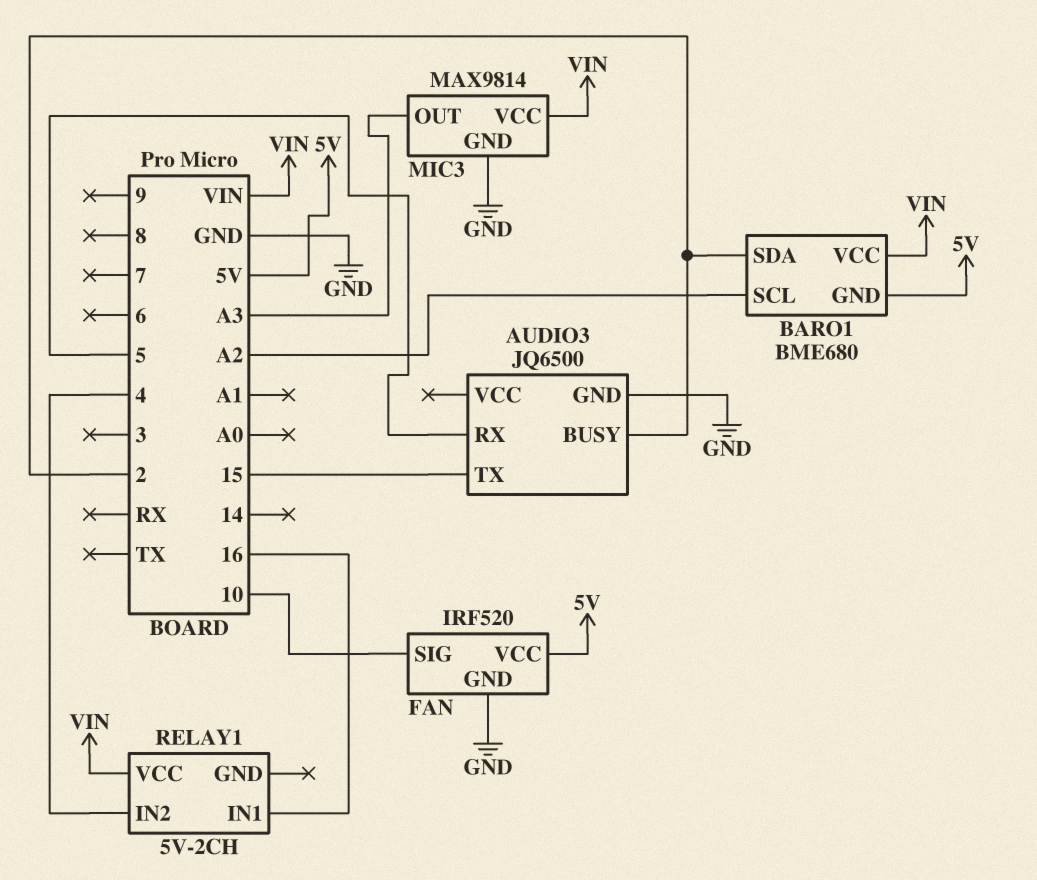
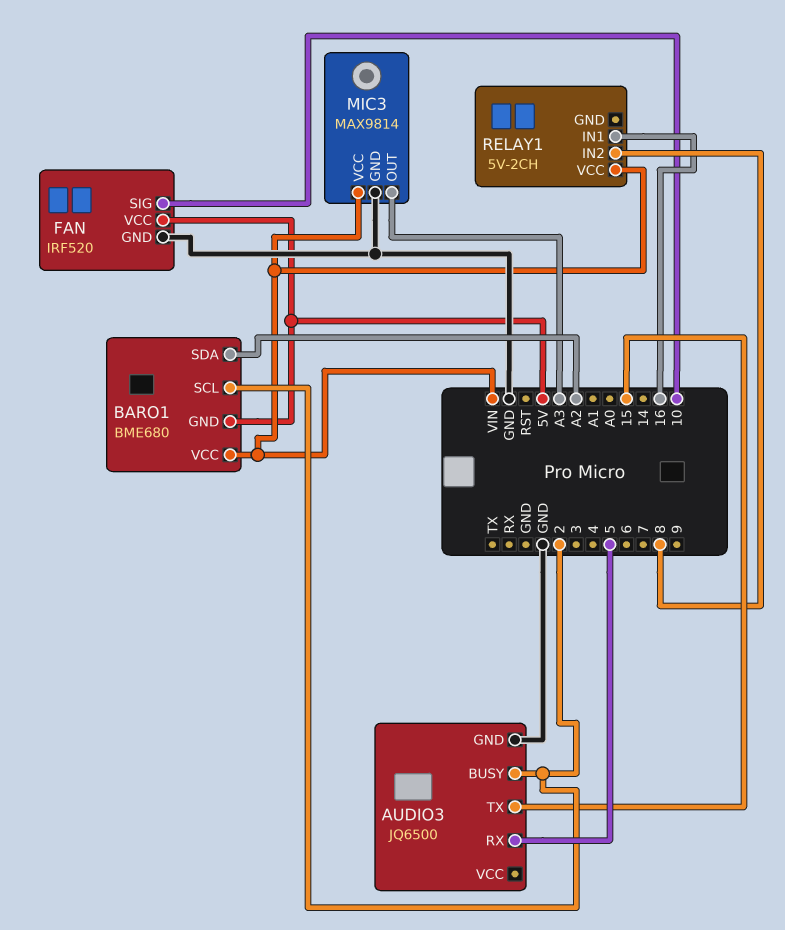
BARO1 pin SCL: A2 -> 2
BARO1 pin SDA: 2 -> A2
RELAY1 pin IN2: 4 -> 8

